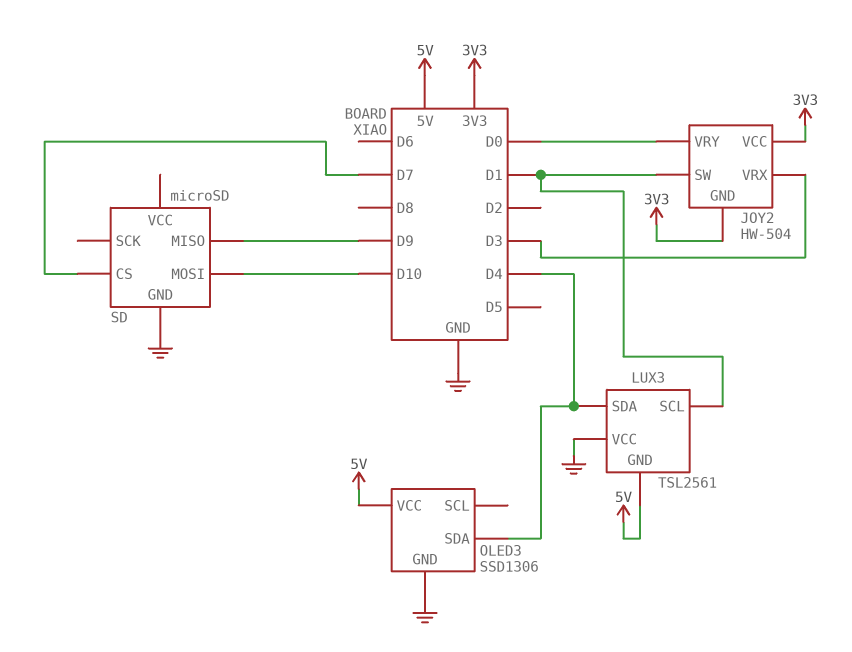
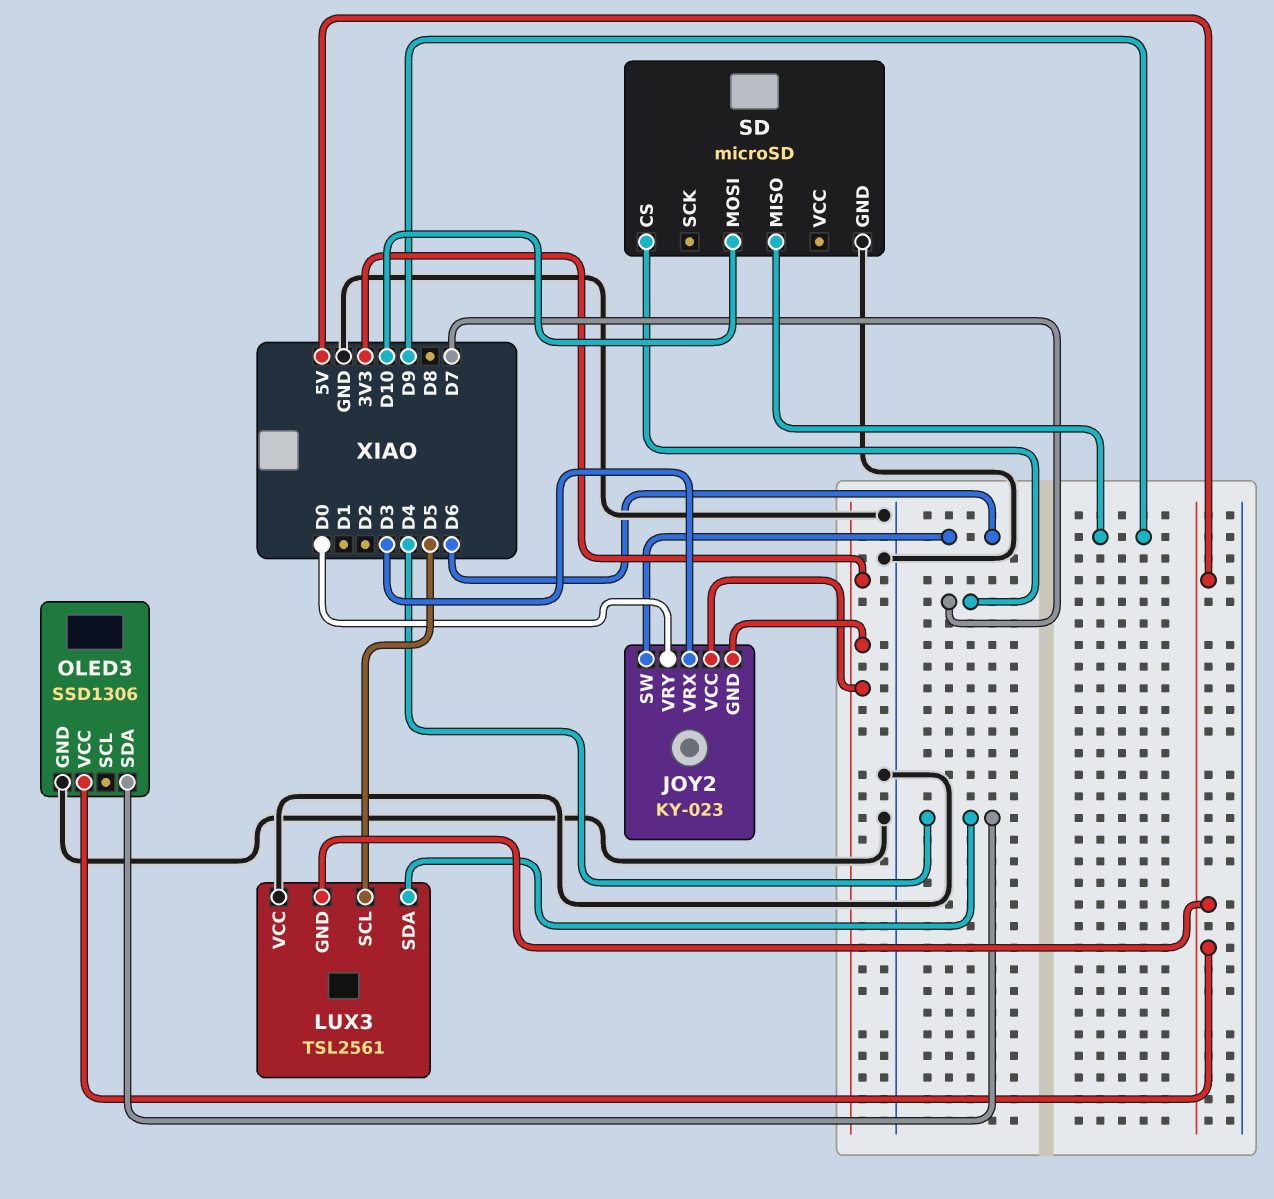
JOY2: HW-504 -> KY-023
JOY2 pin SW: D1 -> D6
LUX3 pin SCL: D1 -> D5

